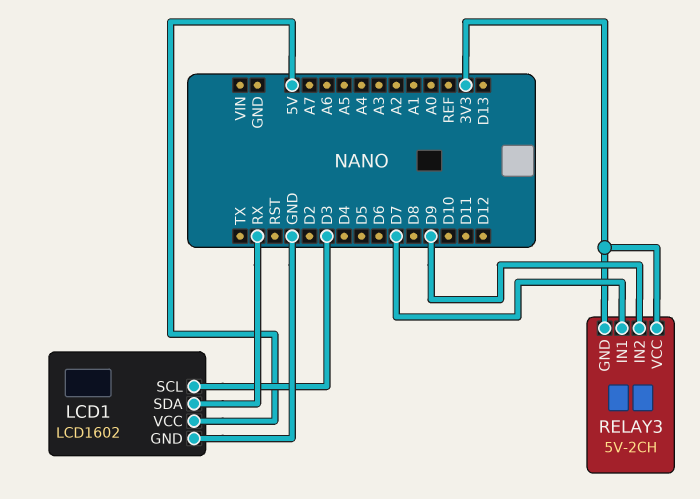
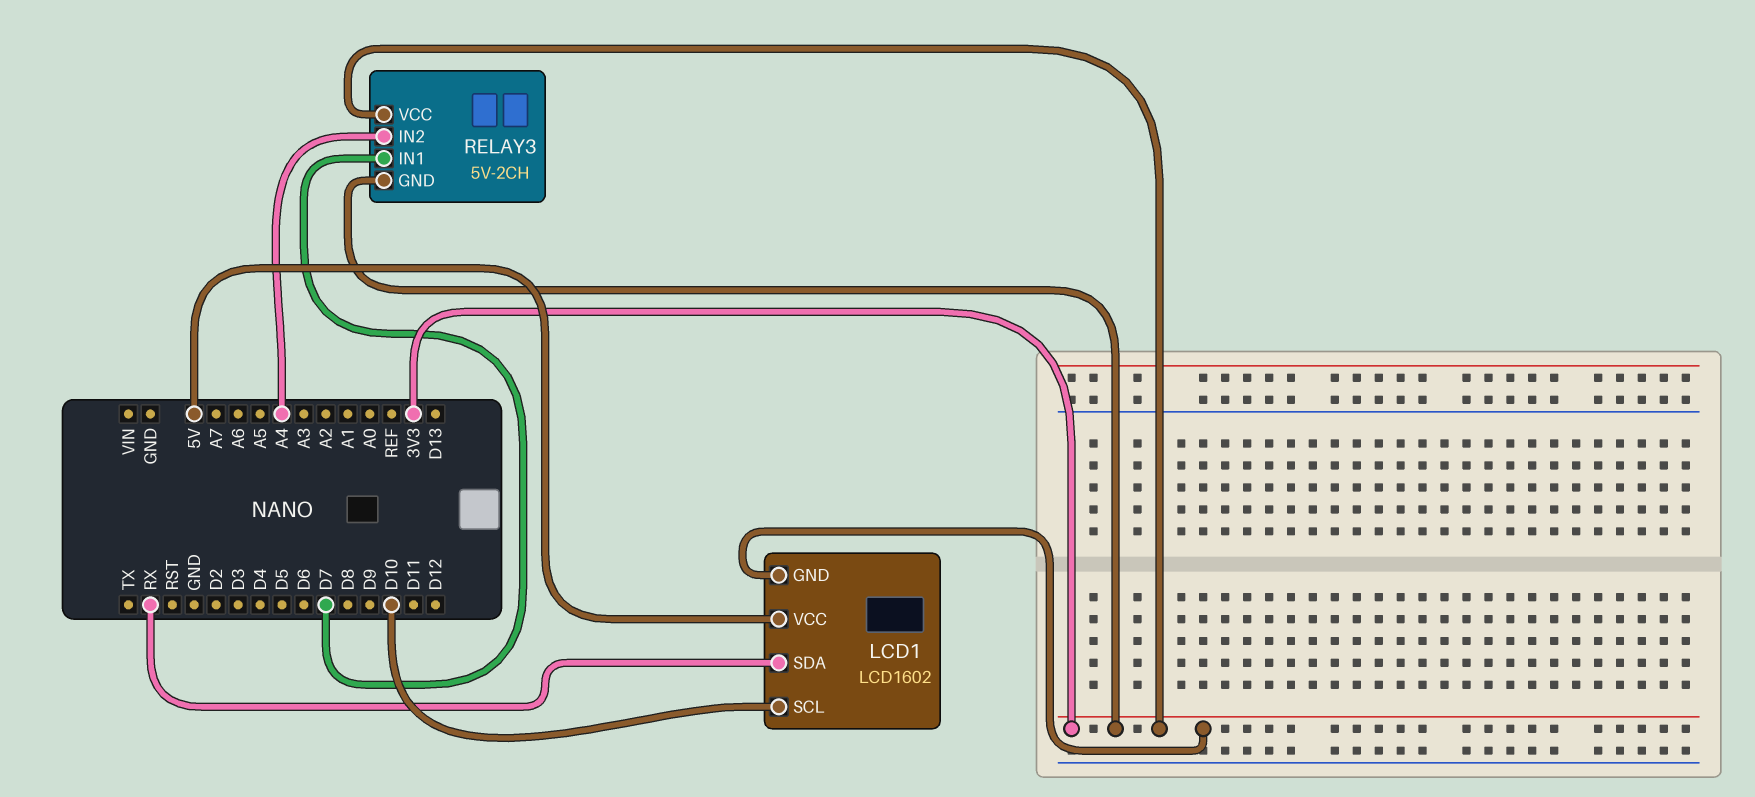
LCD1 pin GND: GND -> 3V3
LCD1 pin SCL: D3 -> D10
RELAY3 pin IN2: D9 -> A4

